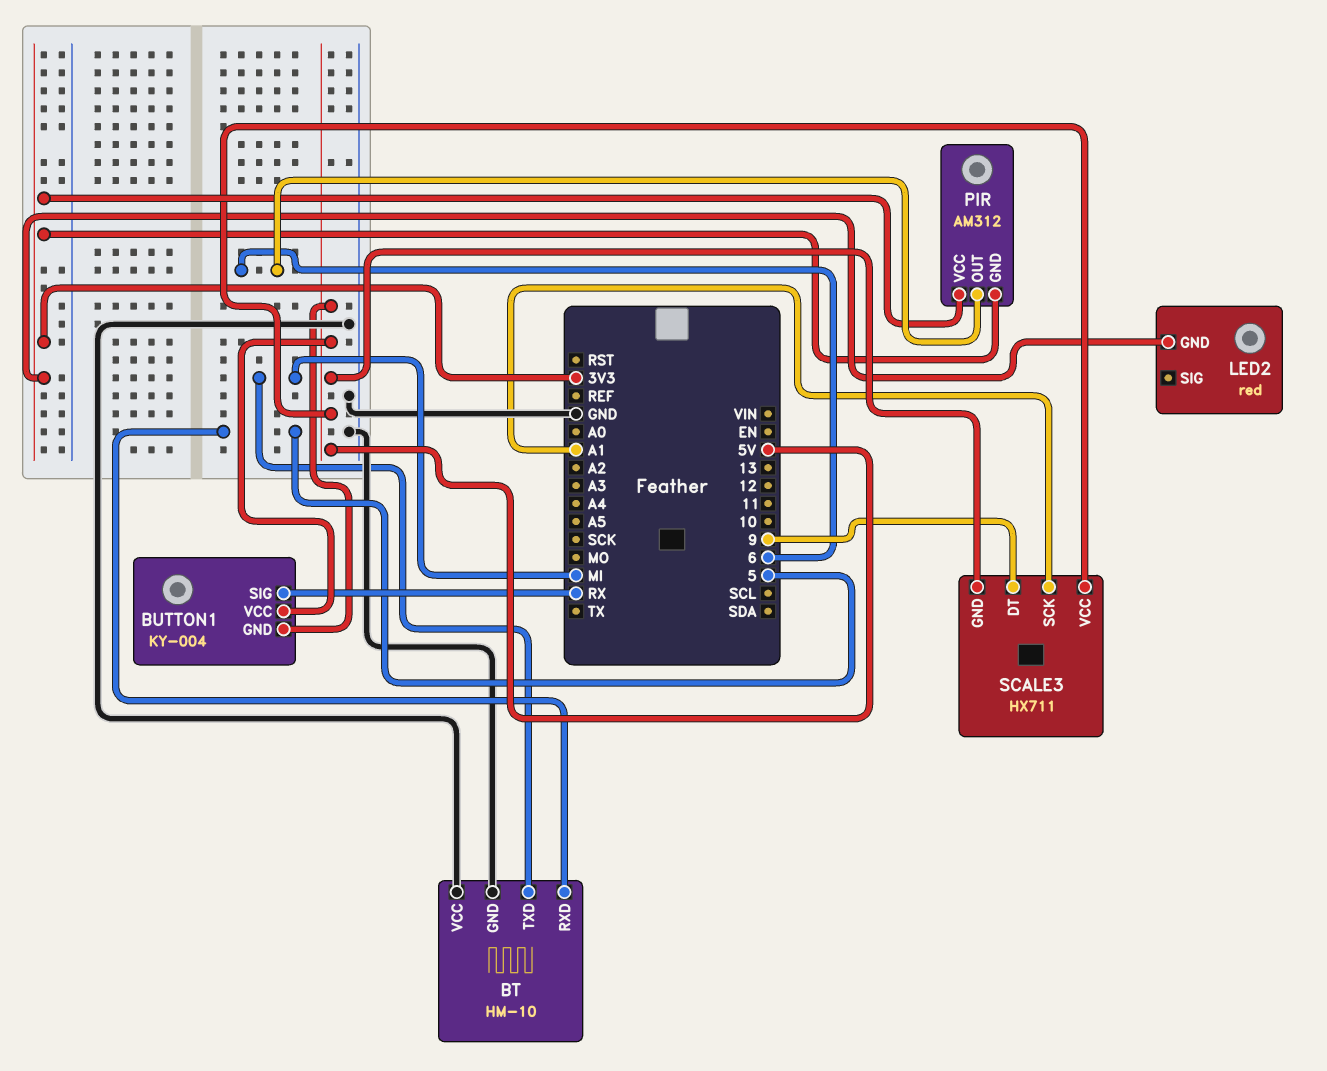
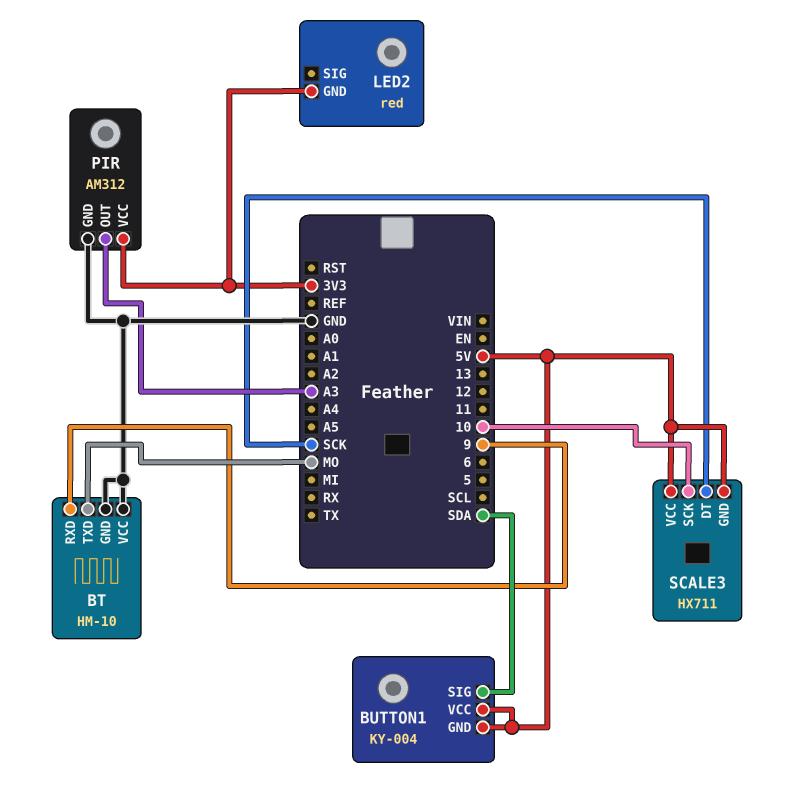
BT pin RXD: 5 -> 9
BT pin TXD: MI -> MO
BUTTON1 pin SIG: RX -> SDA
PIR pin GND: 3V3 -> GND
PIR pin OUT: 6 -> A3
SCALE3 pin DT: 9 -> SCK
SCALE3 pin SCK: A1 -> 10

